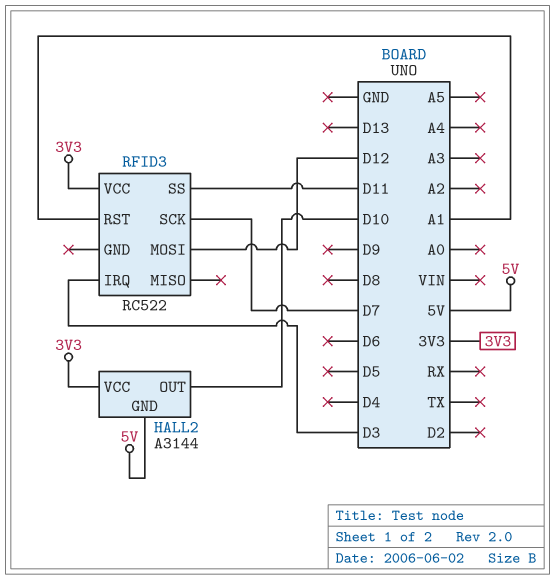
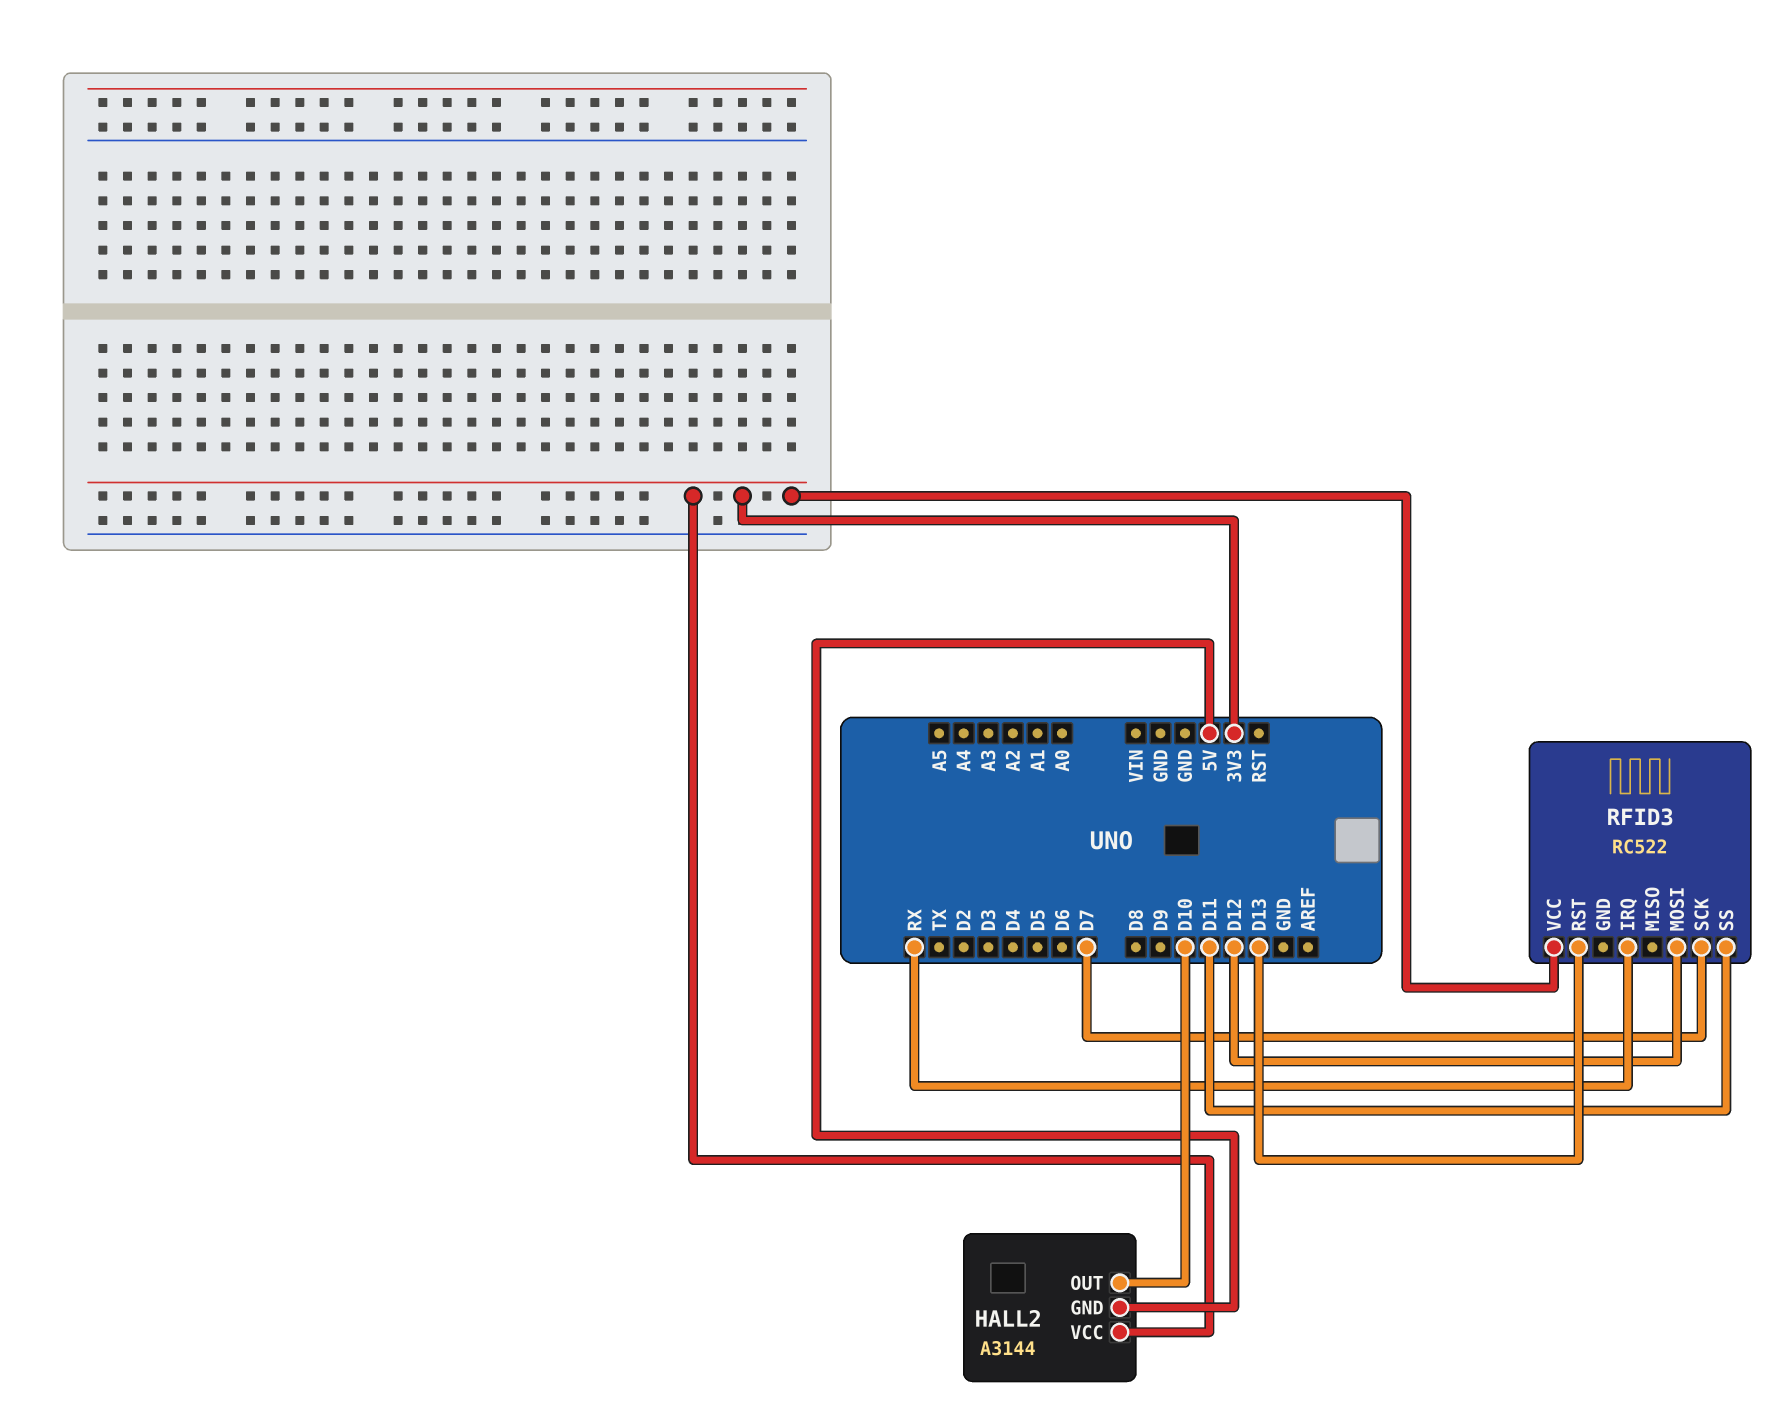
RFID3 pin IRQ: D3 -> RX
RFID3 pin RST: A1 -> D13

